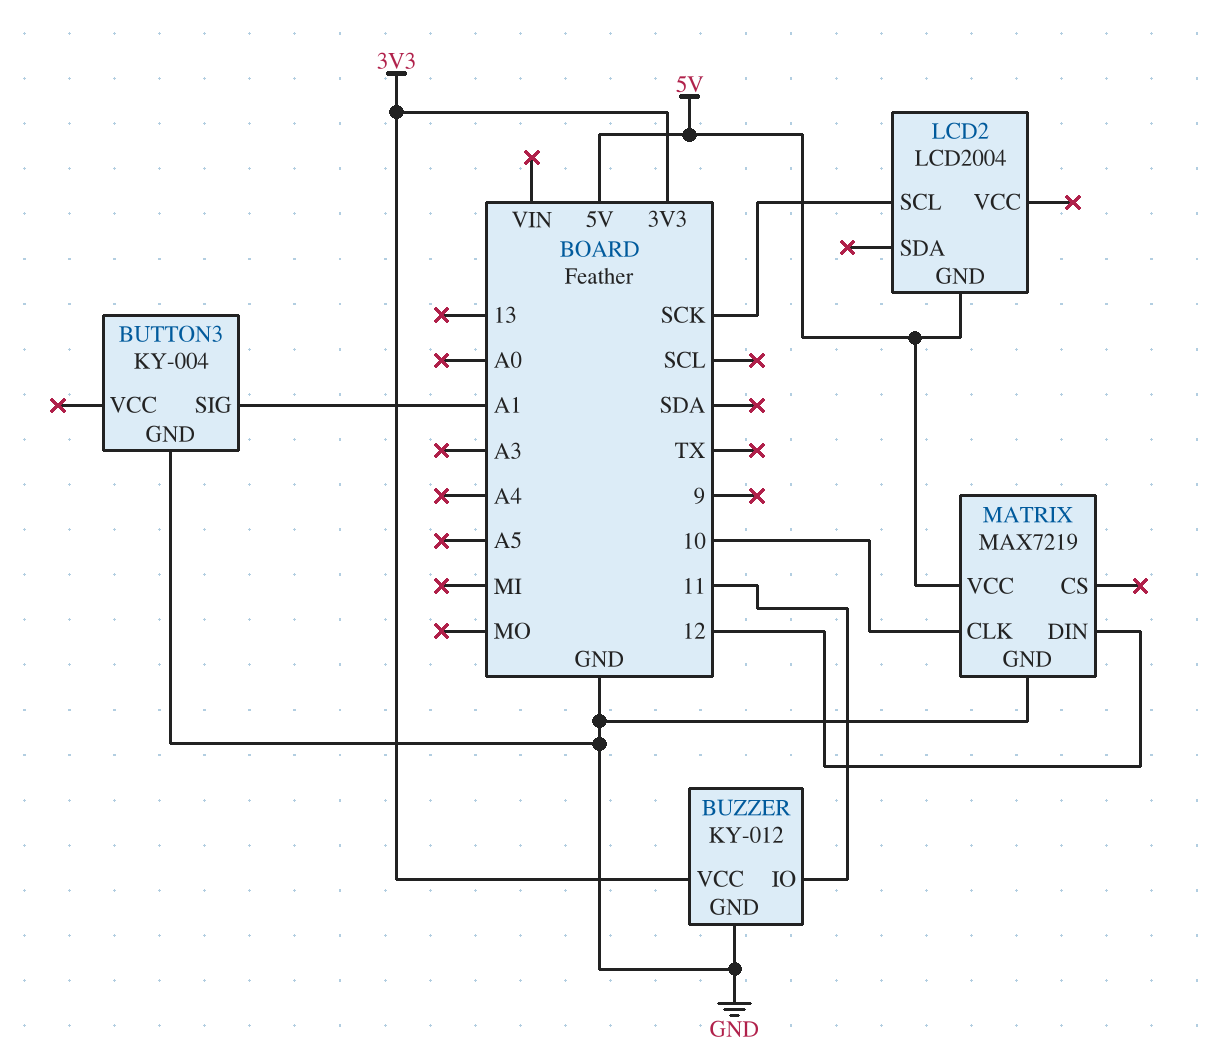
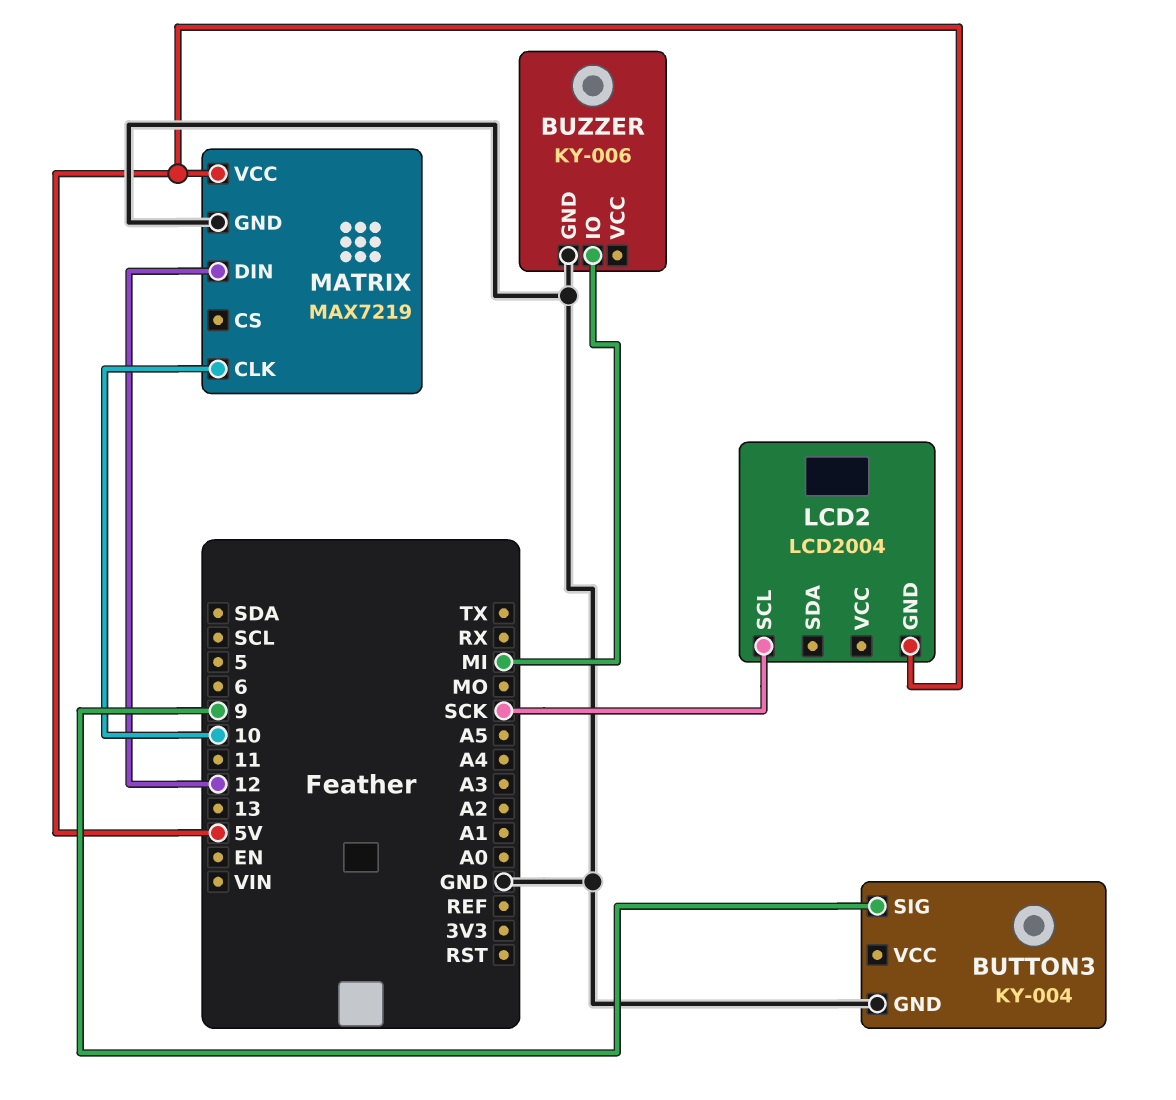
BUTTON3 pin SIG: A1 -> 9
BUZZER: KY-012 -> KY-006
BUZZER pin IO: 11 -> MI
BUZZER pin VCC: 3V3 -> none

